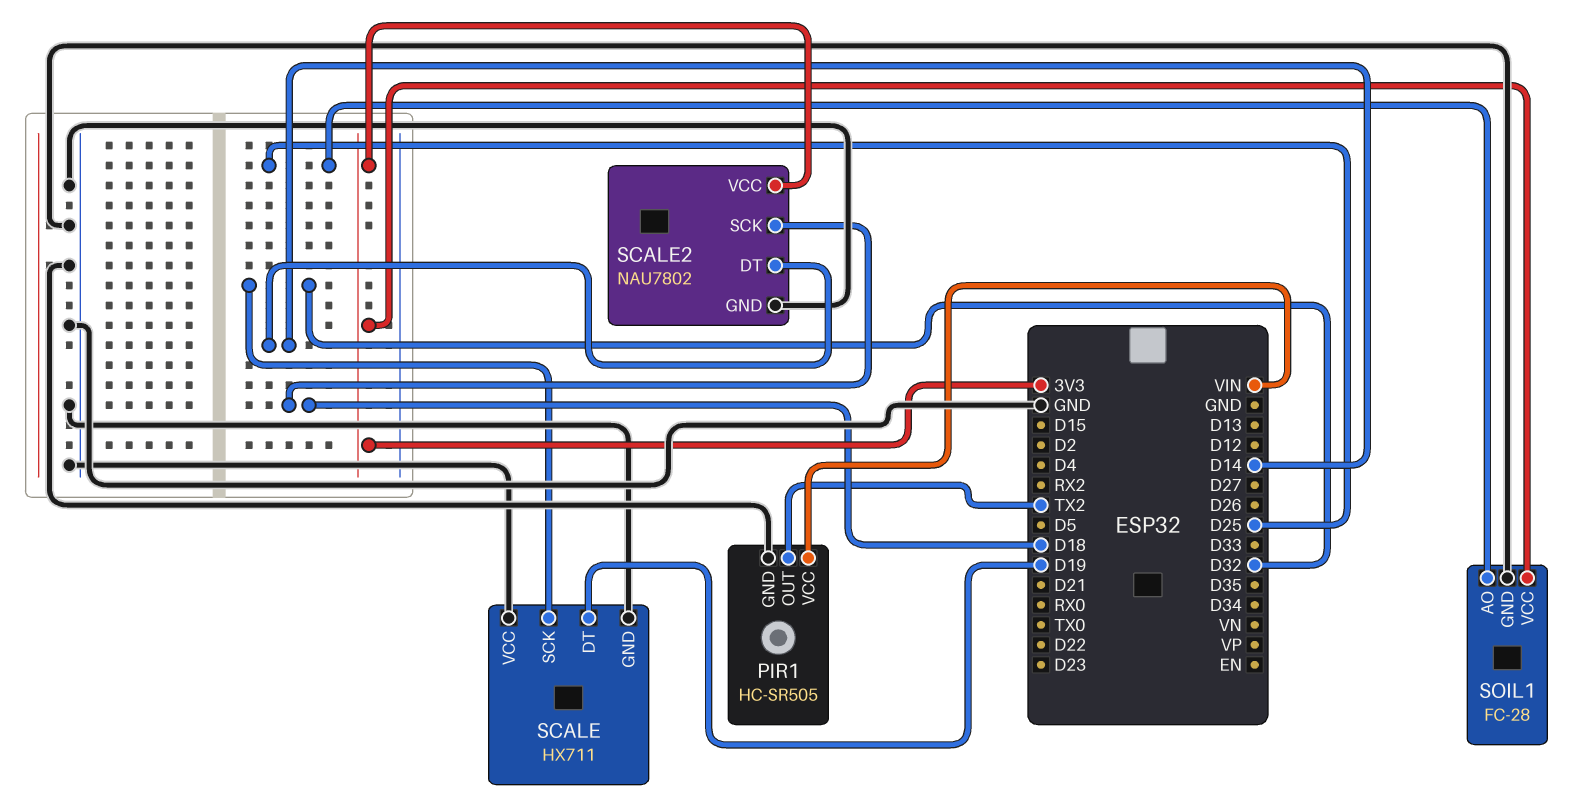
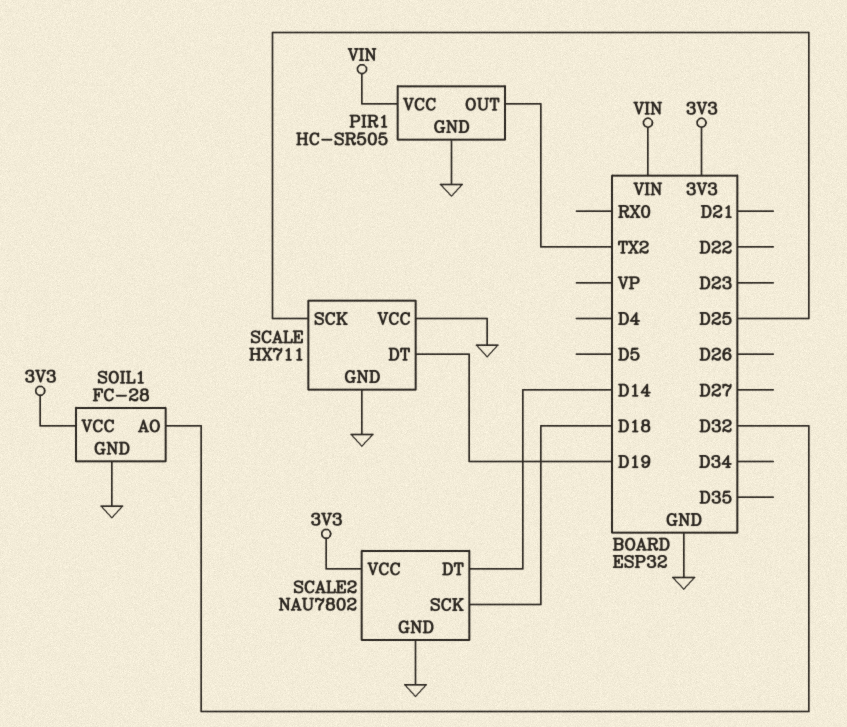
SCALE pin SCK: D32 -> D25
SOIL1 pin AO: D25 -> D32

